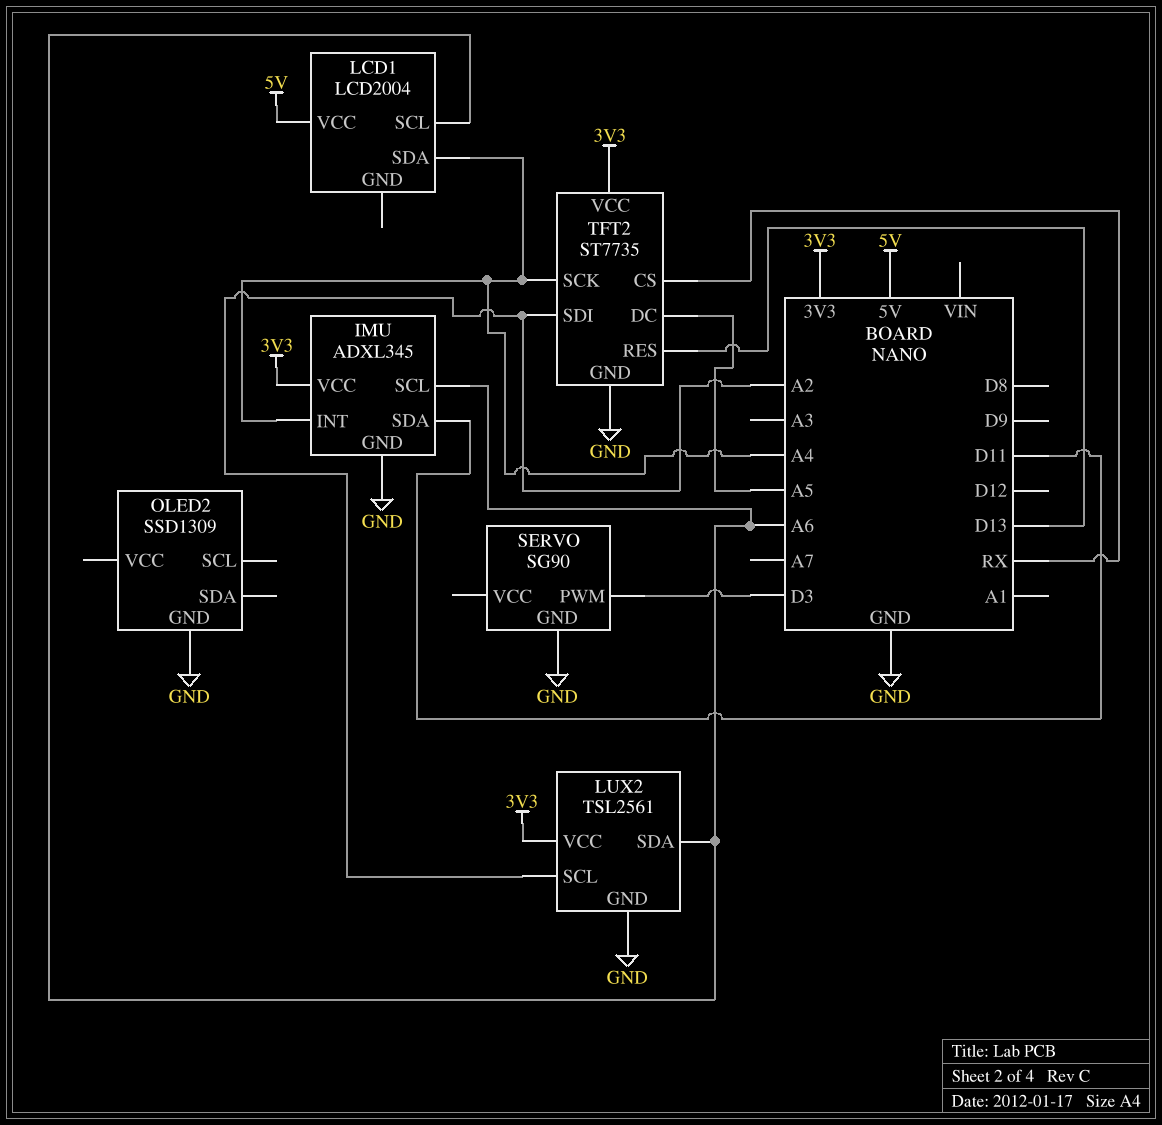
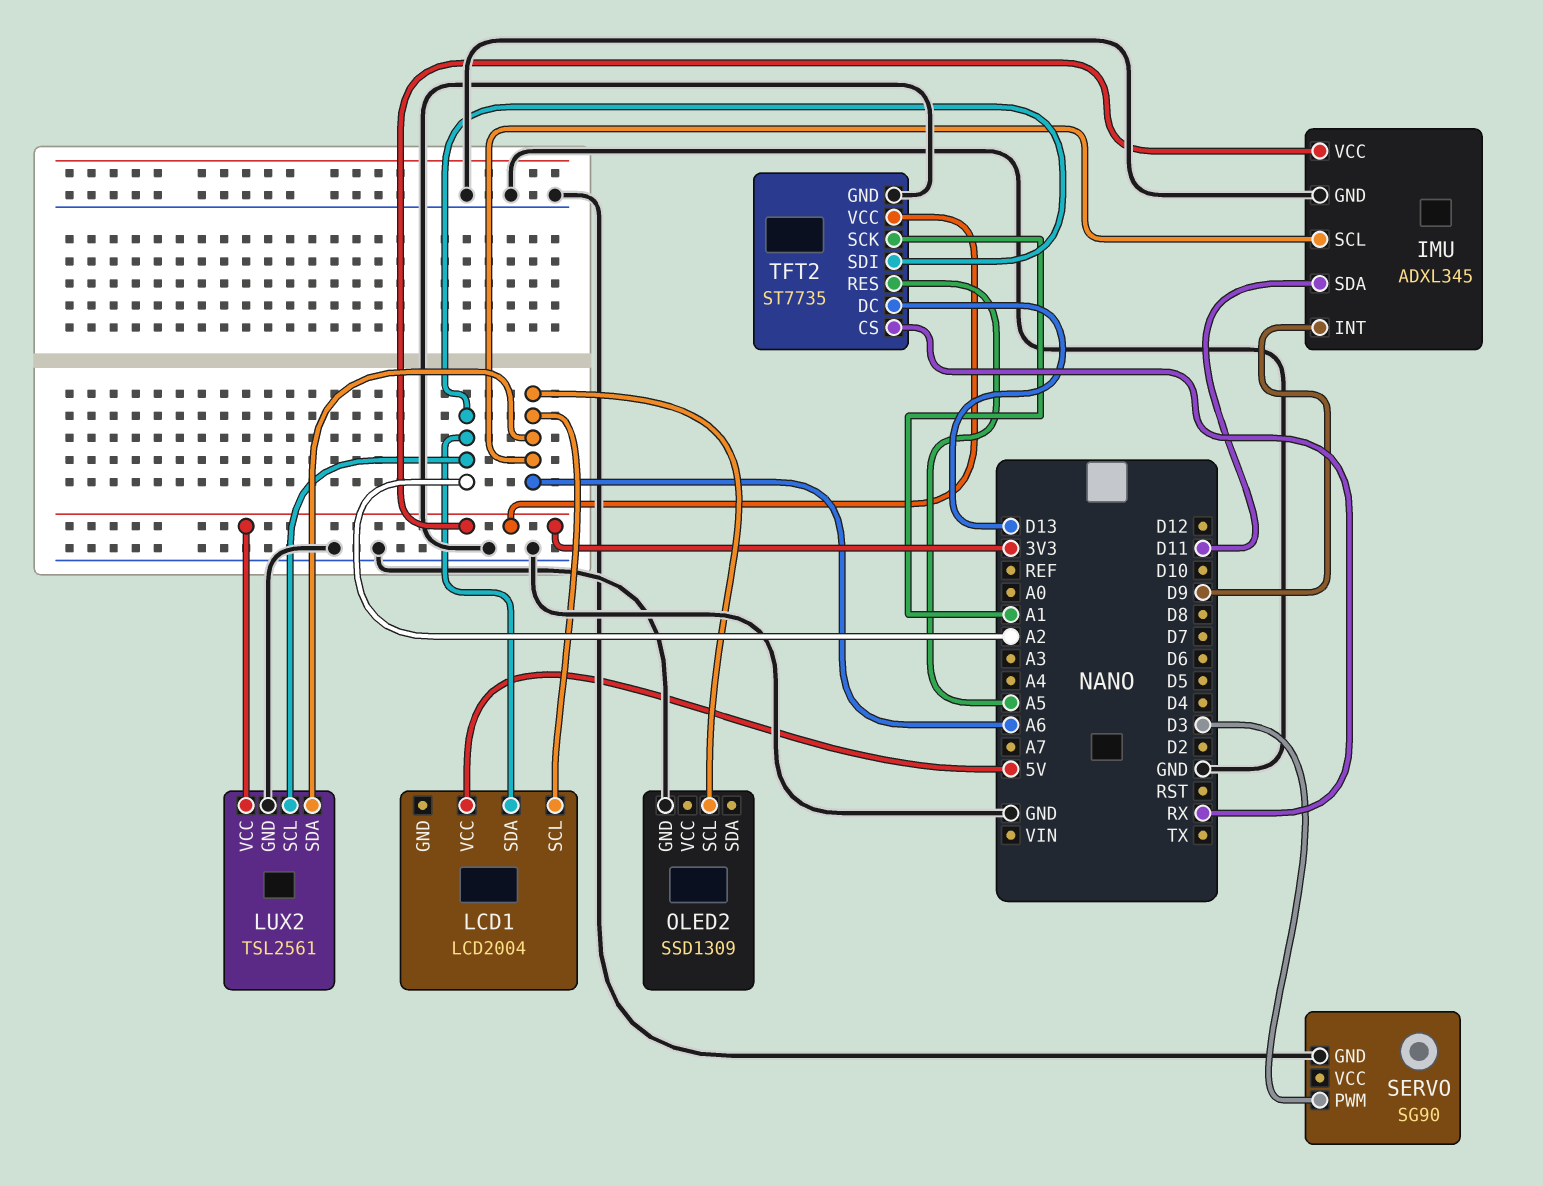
IMU pin INT: A4 -> D9
LCD1 pin SDA: A4 -> A2
OLED2 pin SCL: none -> A6
TFT2 pin DC: A5 -> D13
TFT2 pin RES: D13 -> A5
TFT2 pin SCK: A4 -> A1

